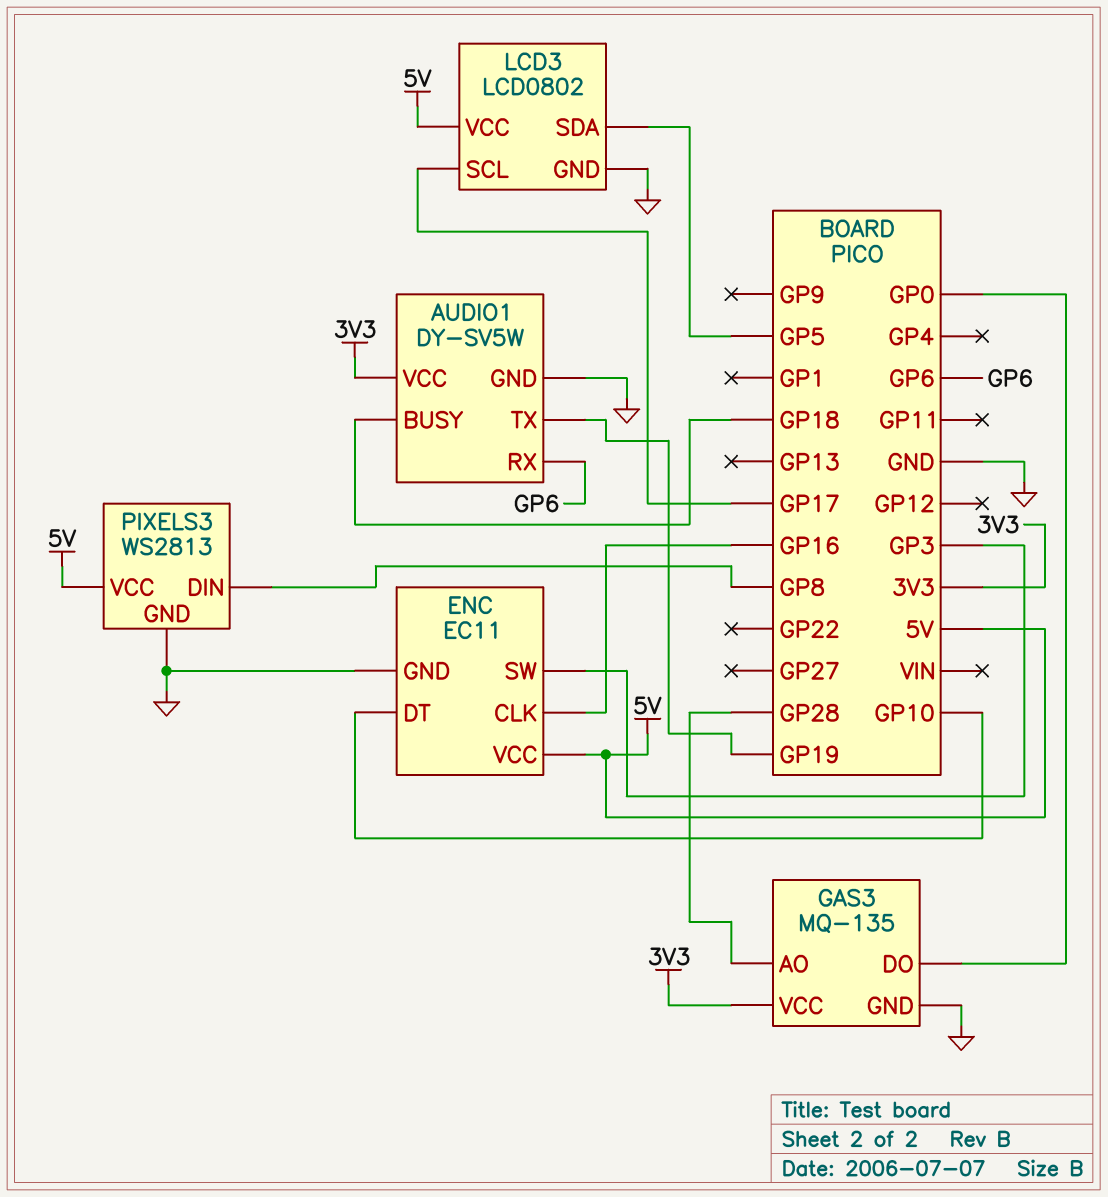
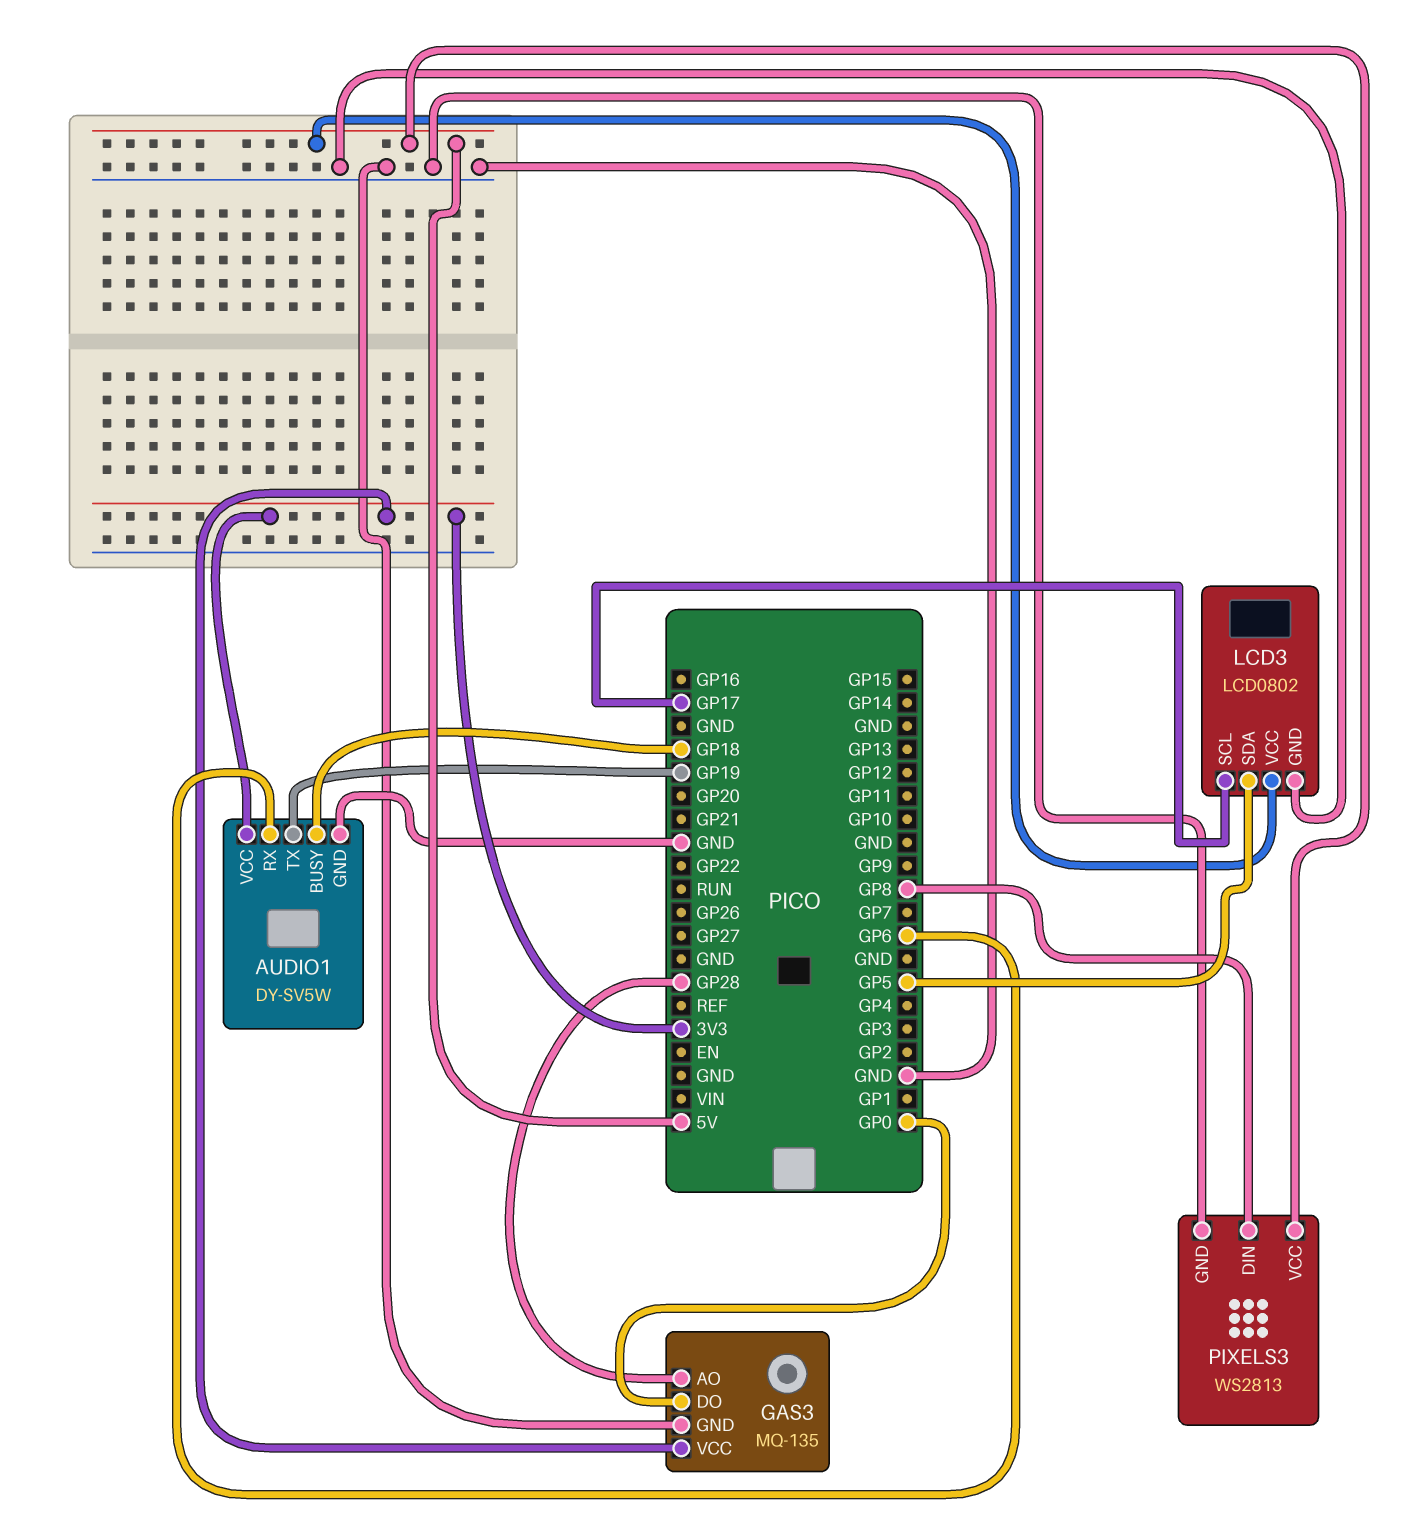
ENC: EC11 -> none
ENC pin CLK: GP16 -> none
ENC pin DT: GP10 -> none
ENC pin GND: GND -> none
ENC pin SW: GP3 -> none
ENC pin VCC: 5V -> none

